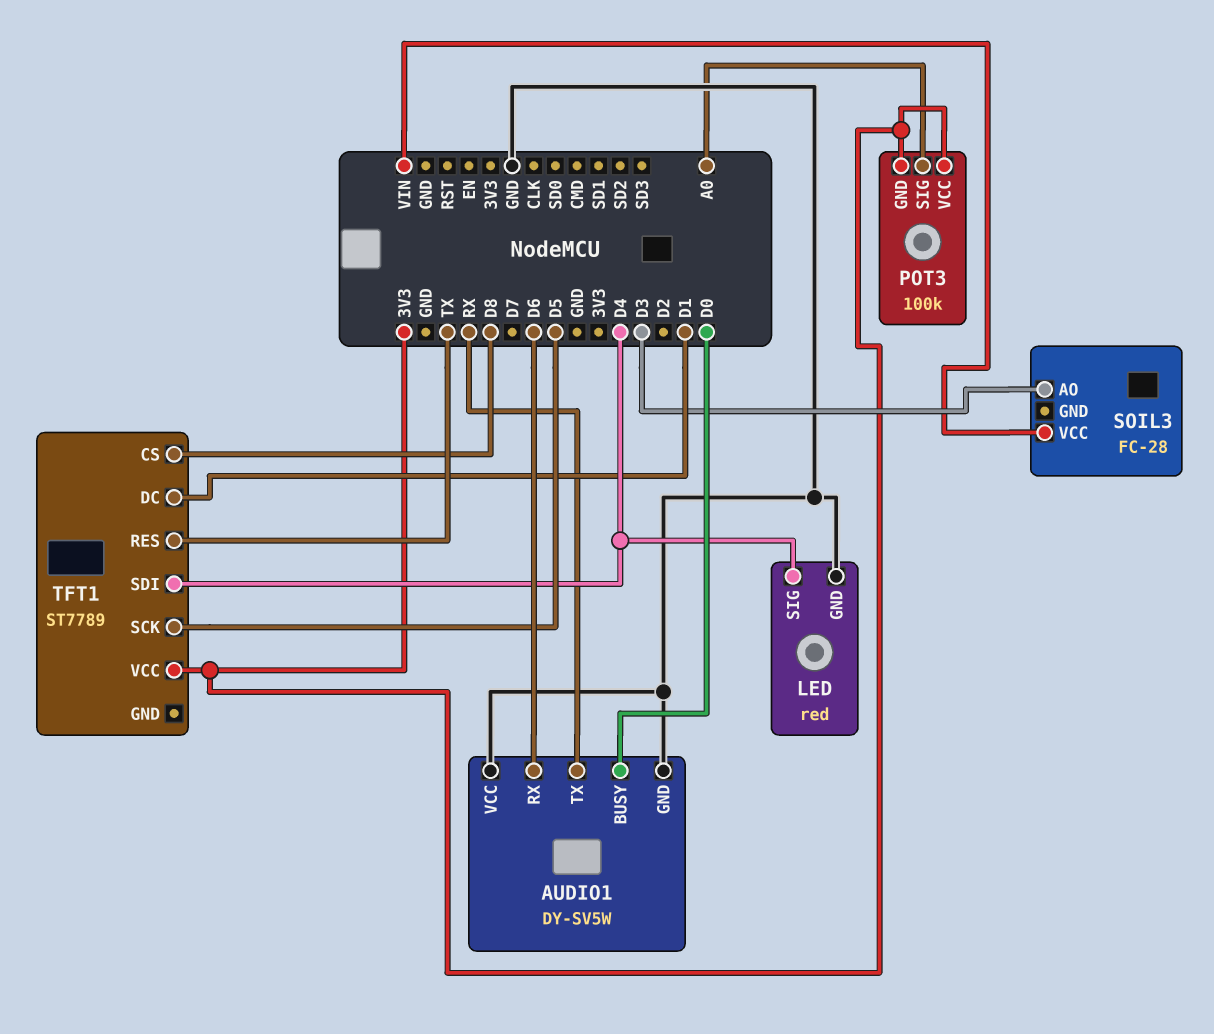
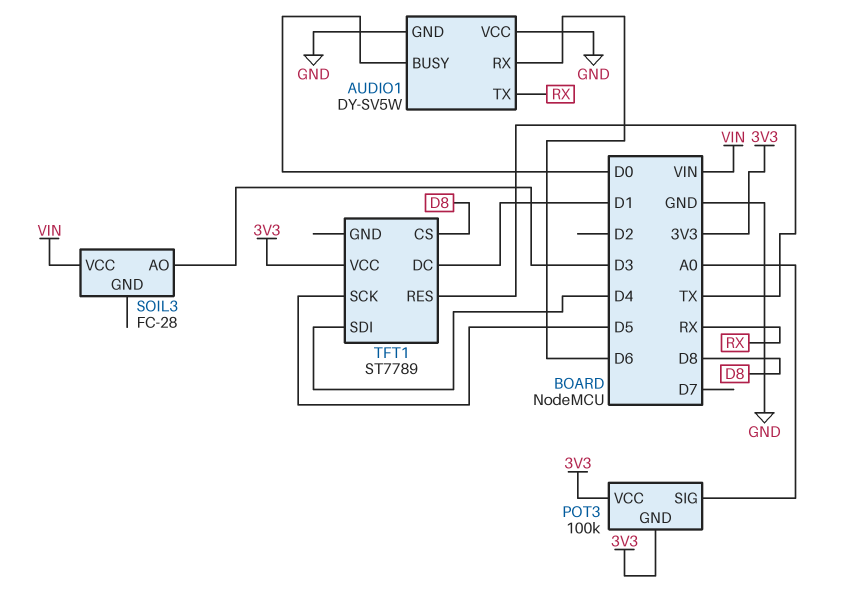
LED: red -> none
LED pin GND: GND -> none
LED pin SIG: D4 -> none

